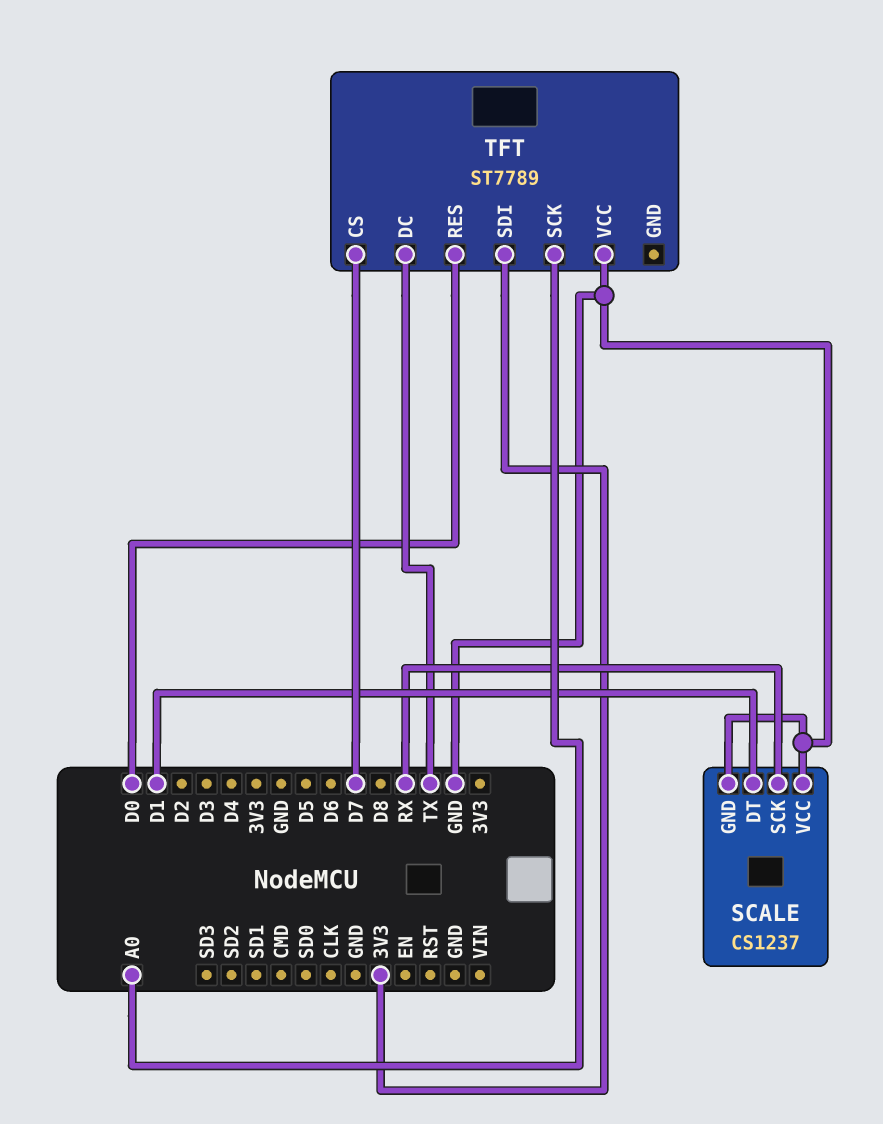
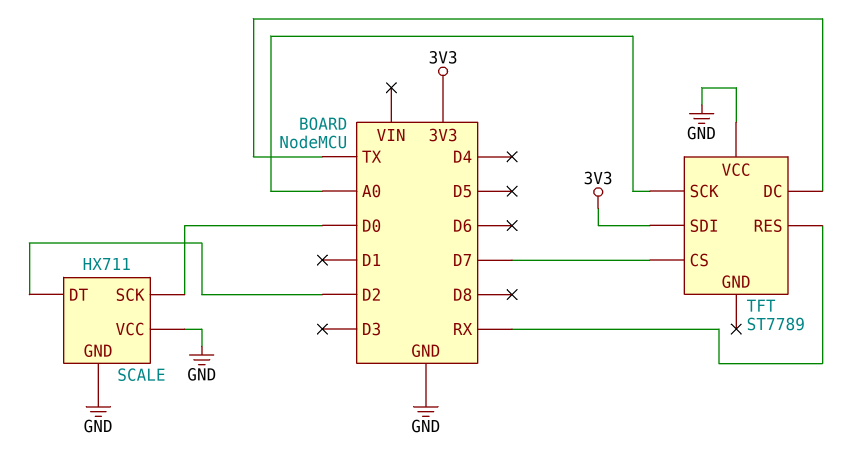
SCALE: CS1237 -> HX711
SCALE pin DT: D1 -> D2
SCALE pin SCK: RX -> D0
TFT pin RES: D0 -> RX

